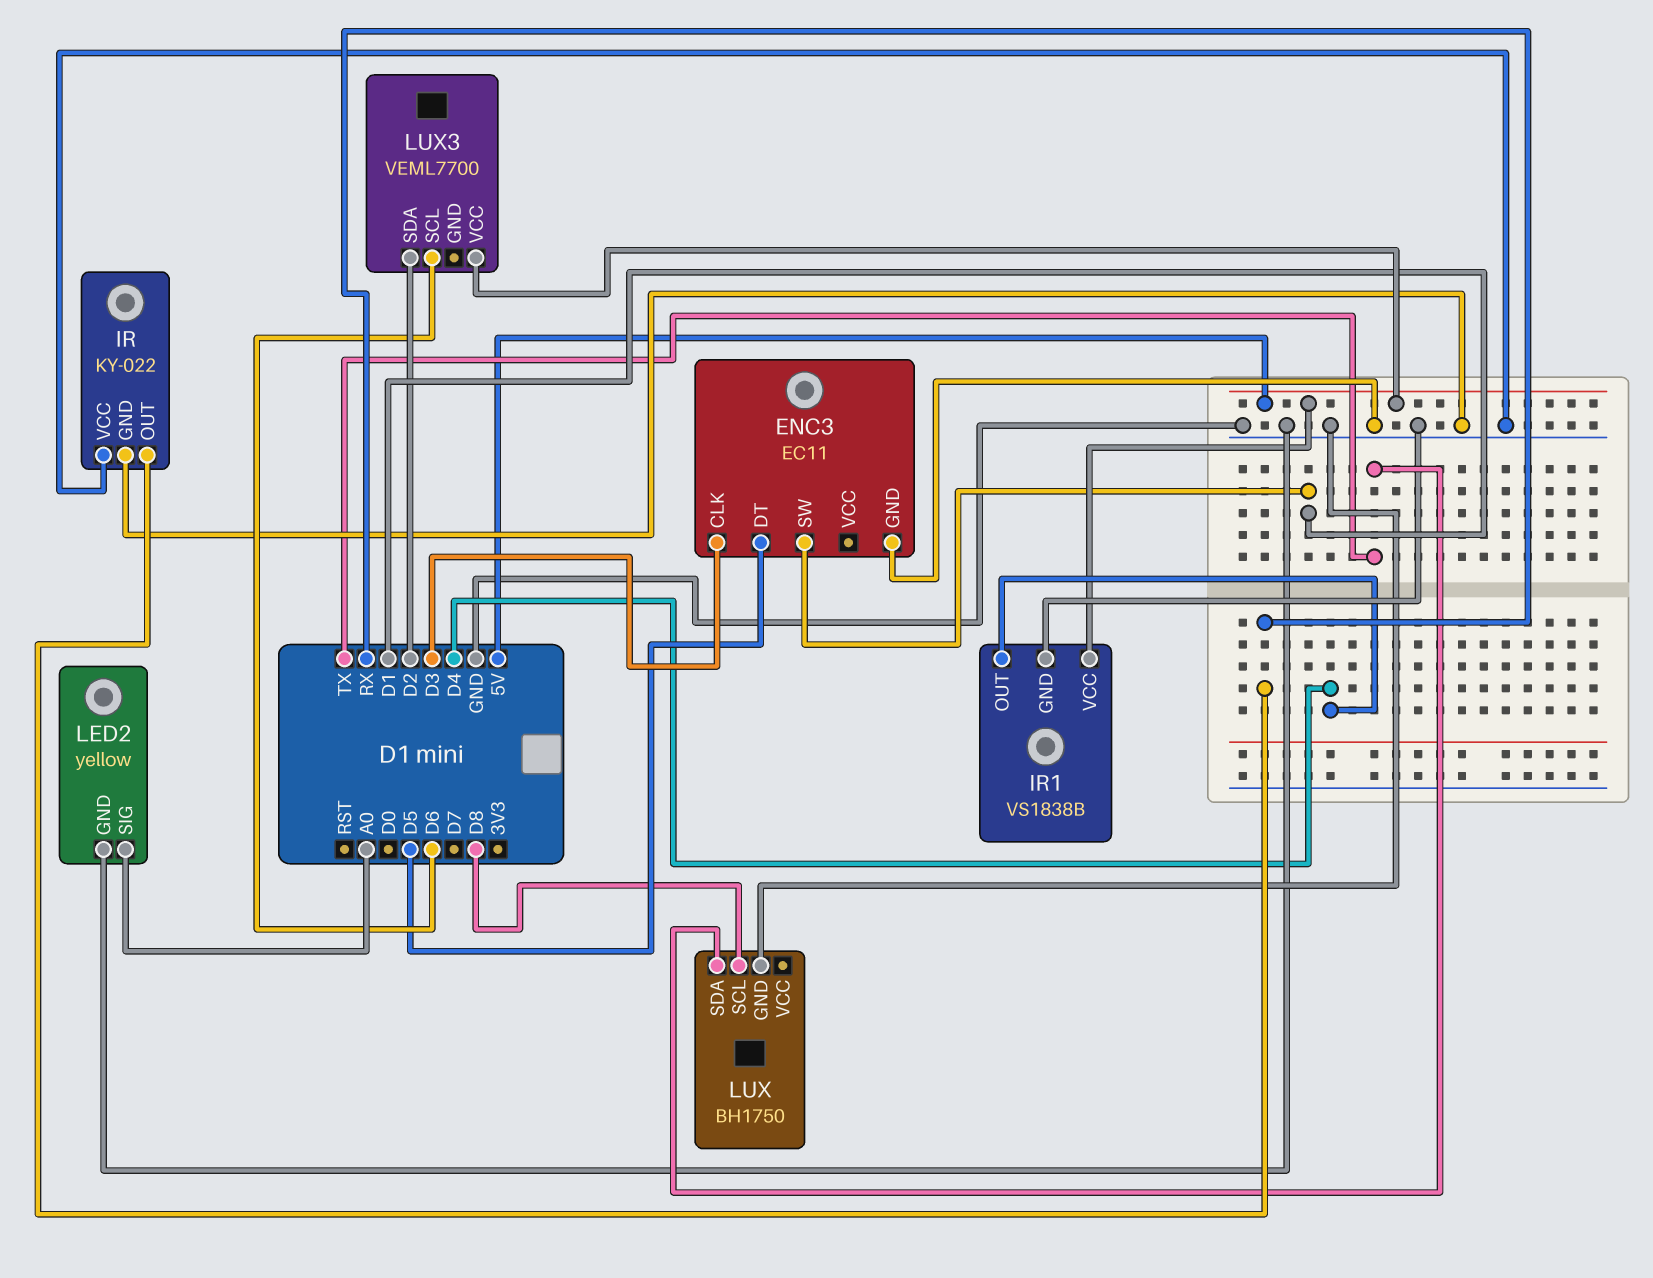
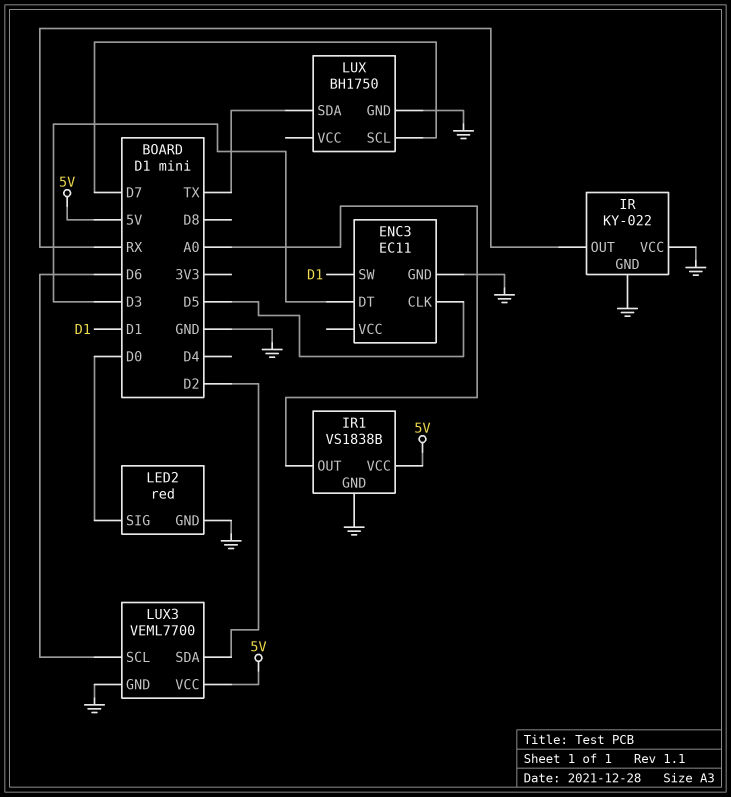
ENC3 pin CLK: D3 -> D5
ENC3 pin DT: D5 -> D3
IR1 pin OUT: D4 -> A0
LED2: yellow -> red
LED2 pin SIG: A0 -> D0
LUX pin SCL: D8 -> D7
LUX3 pin GND: none -> GND

